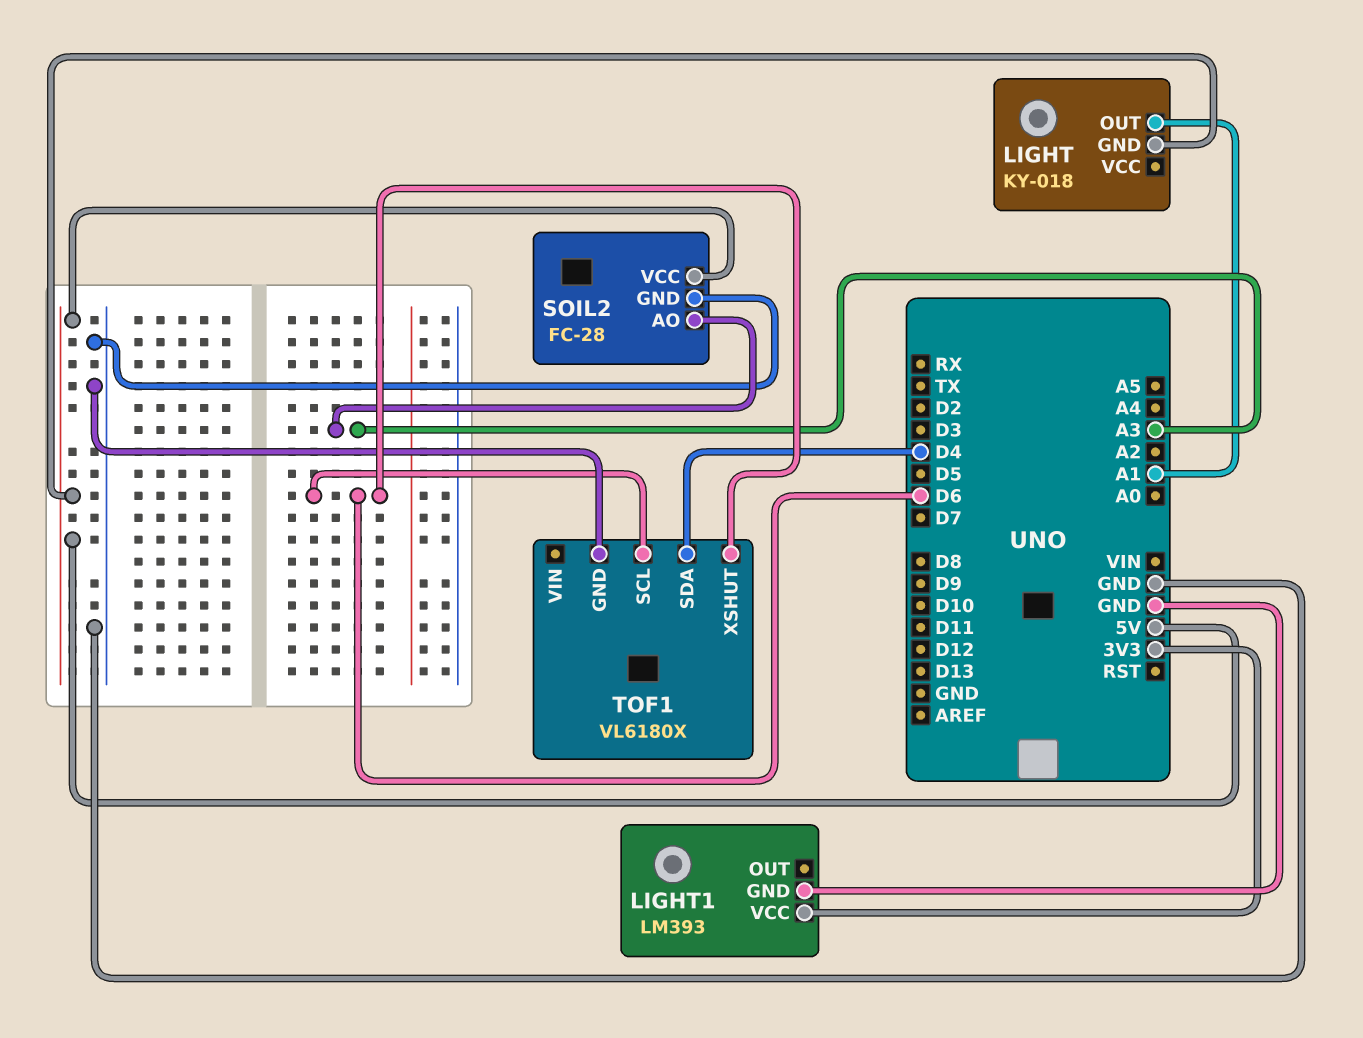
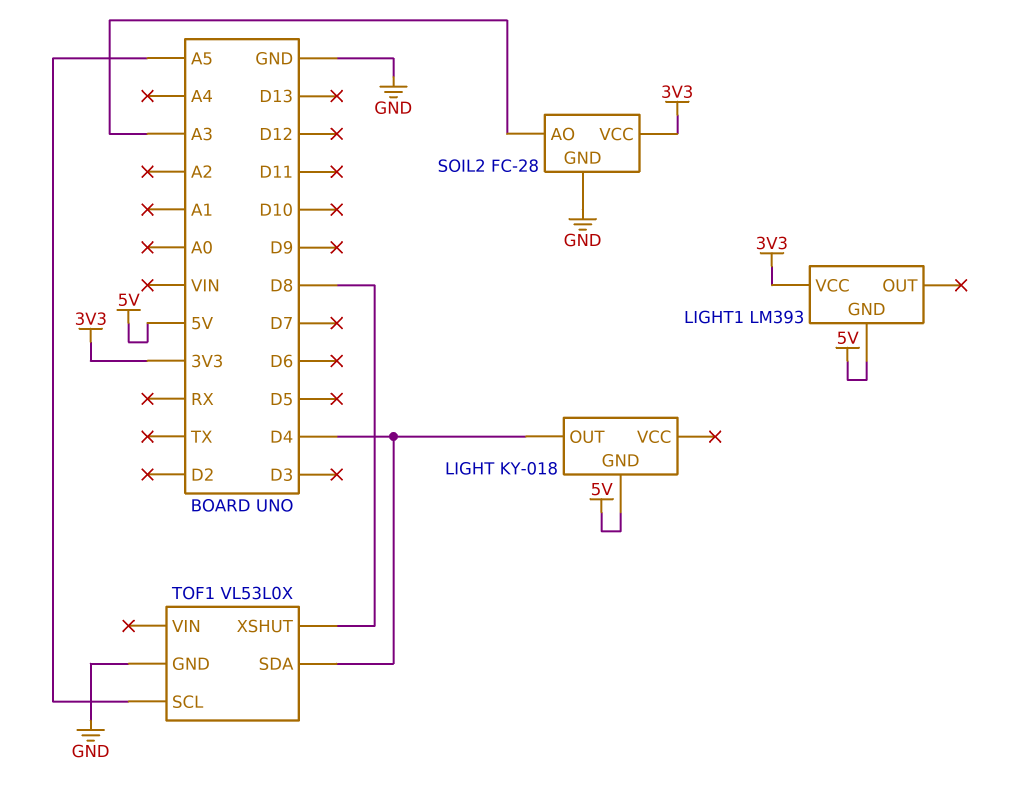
LIGHT pin OUT: A1 -> D4
LIGHT1 pin GND: GND -> 5V
SOIL2 pin VCC: 5V -> 3V3
TOF1: VL6180X -> VL53L0X
TOF1 pin SCL: D6 -> A5
TOF1 pin XSHUT: D6 -> D8

